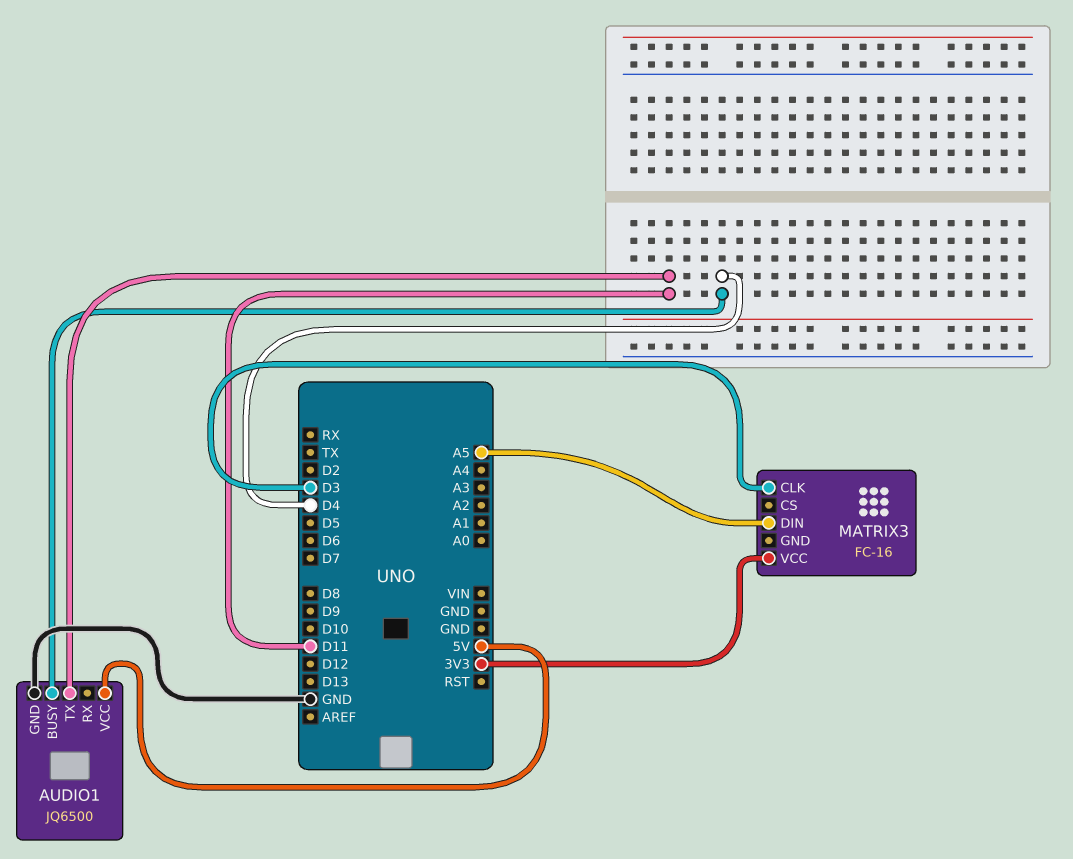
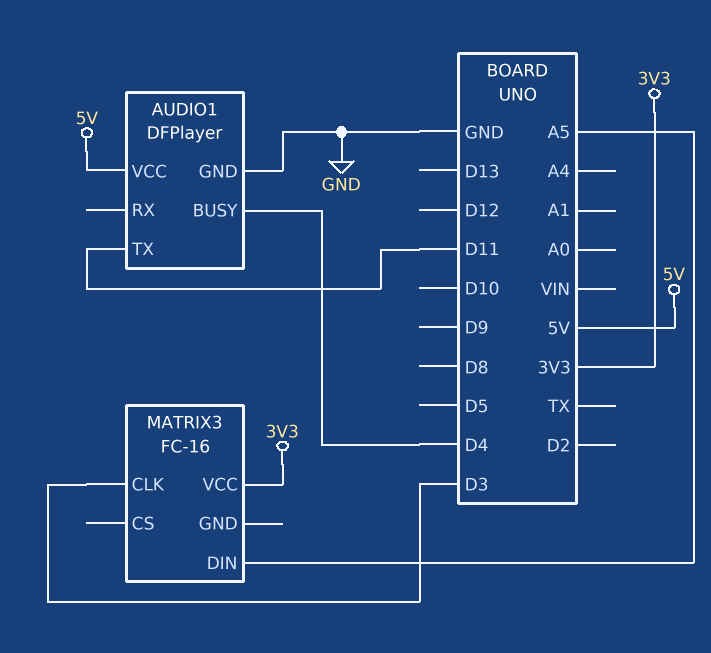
AUDIO1: JQ6500 -> DFPlayer

